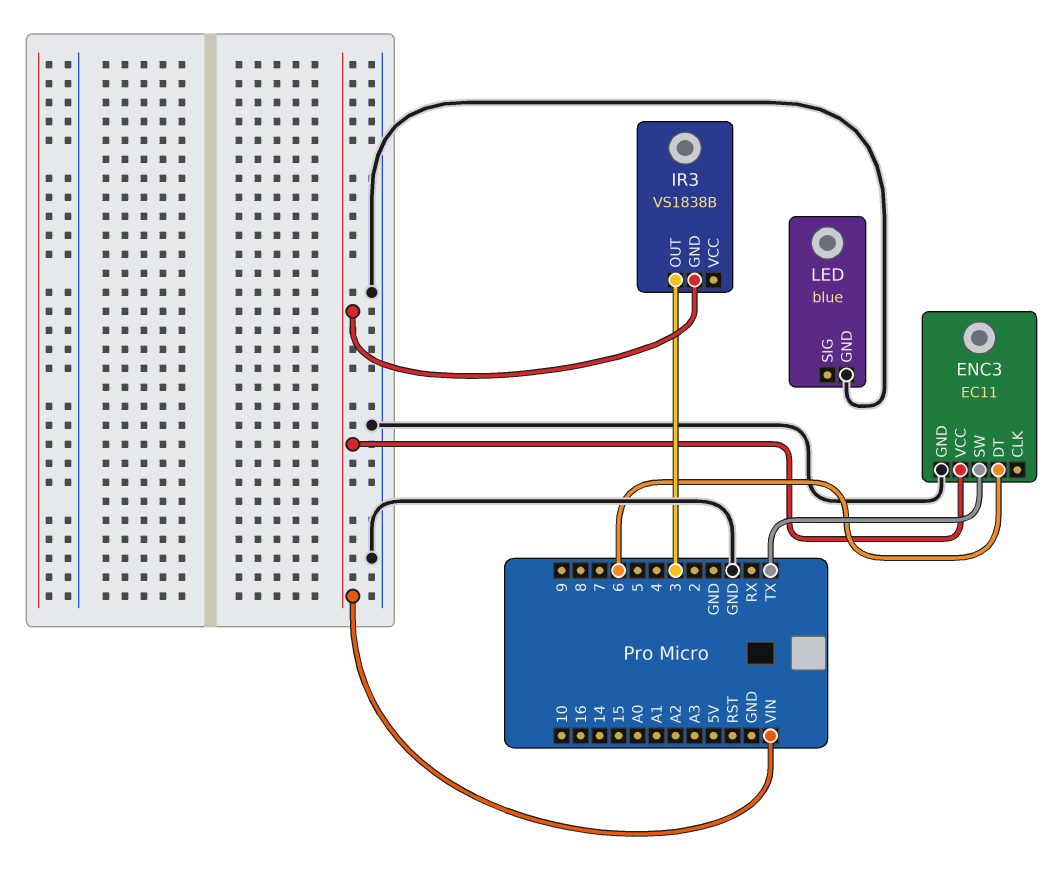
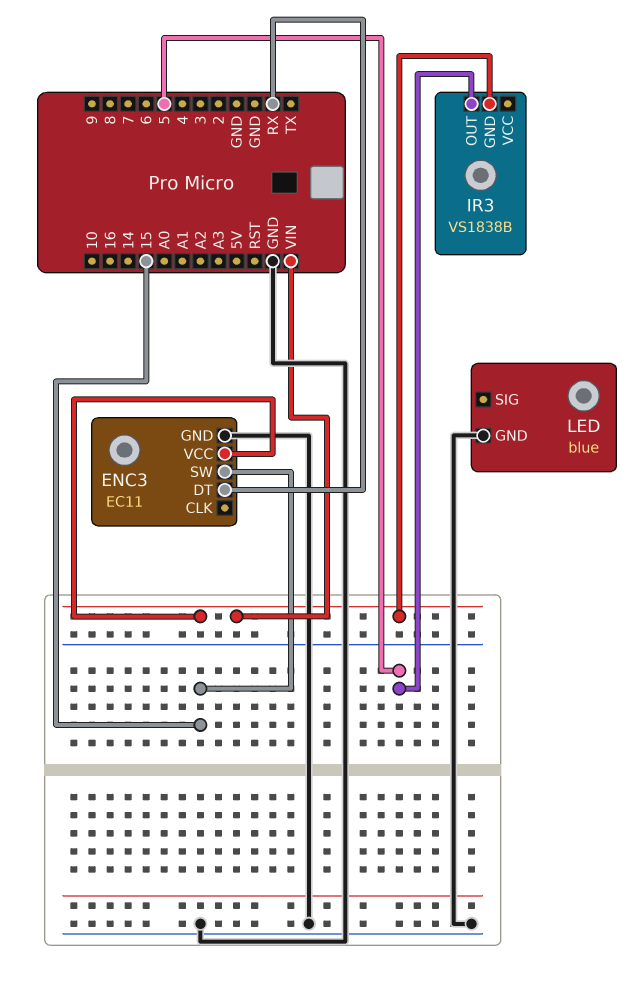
ENC3 pin DT: 6 -> RX
ENC3 pin SW: TX -> 15
IR3 pin OUT: 3 -> 5

